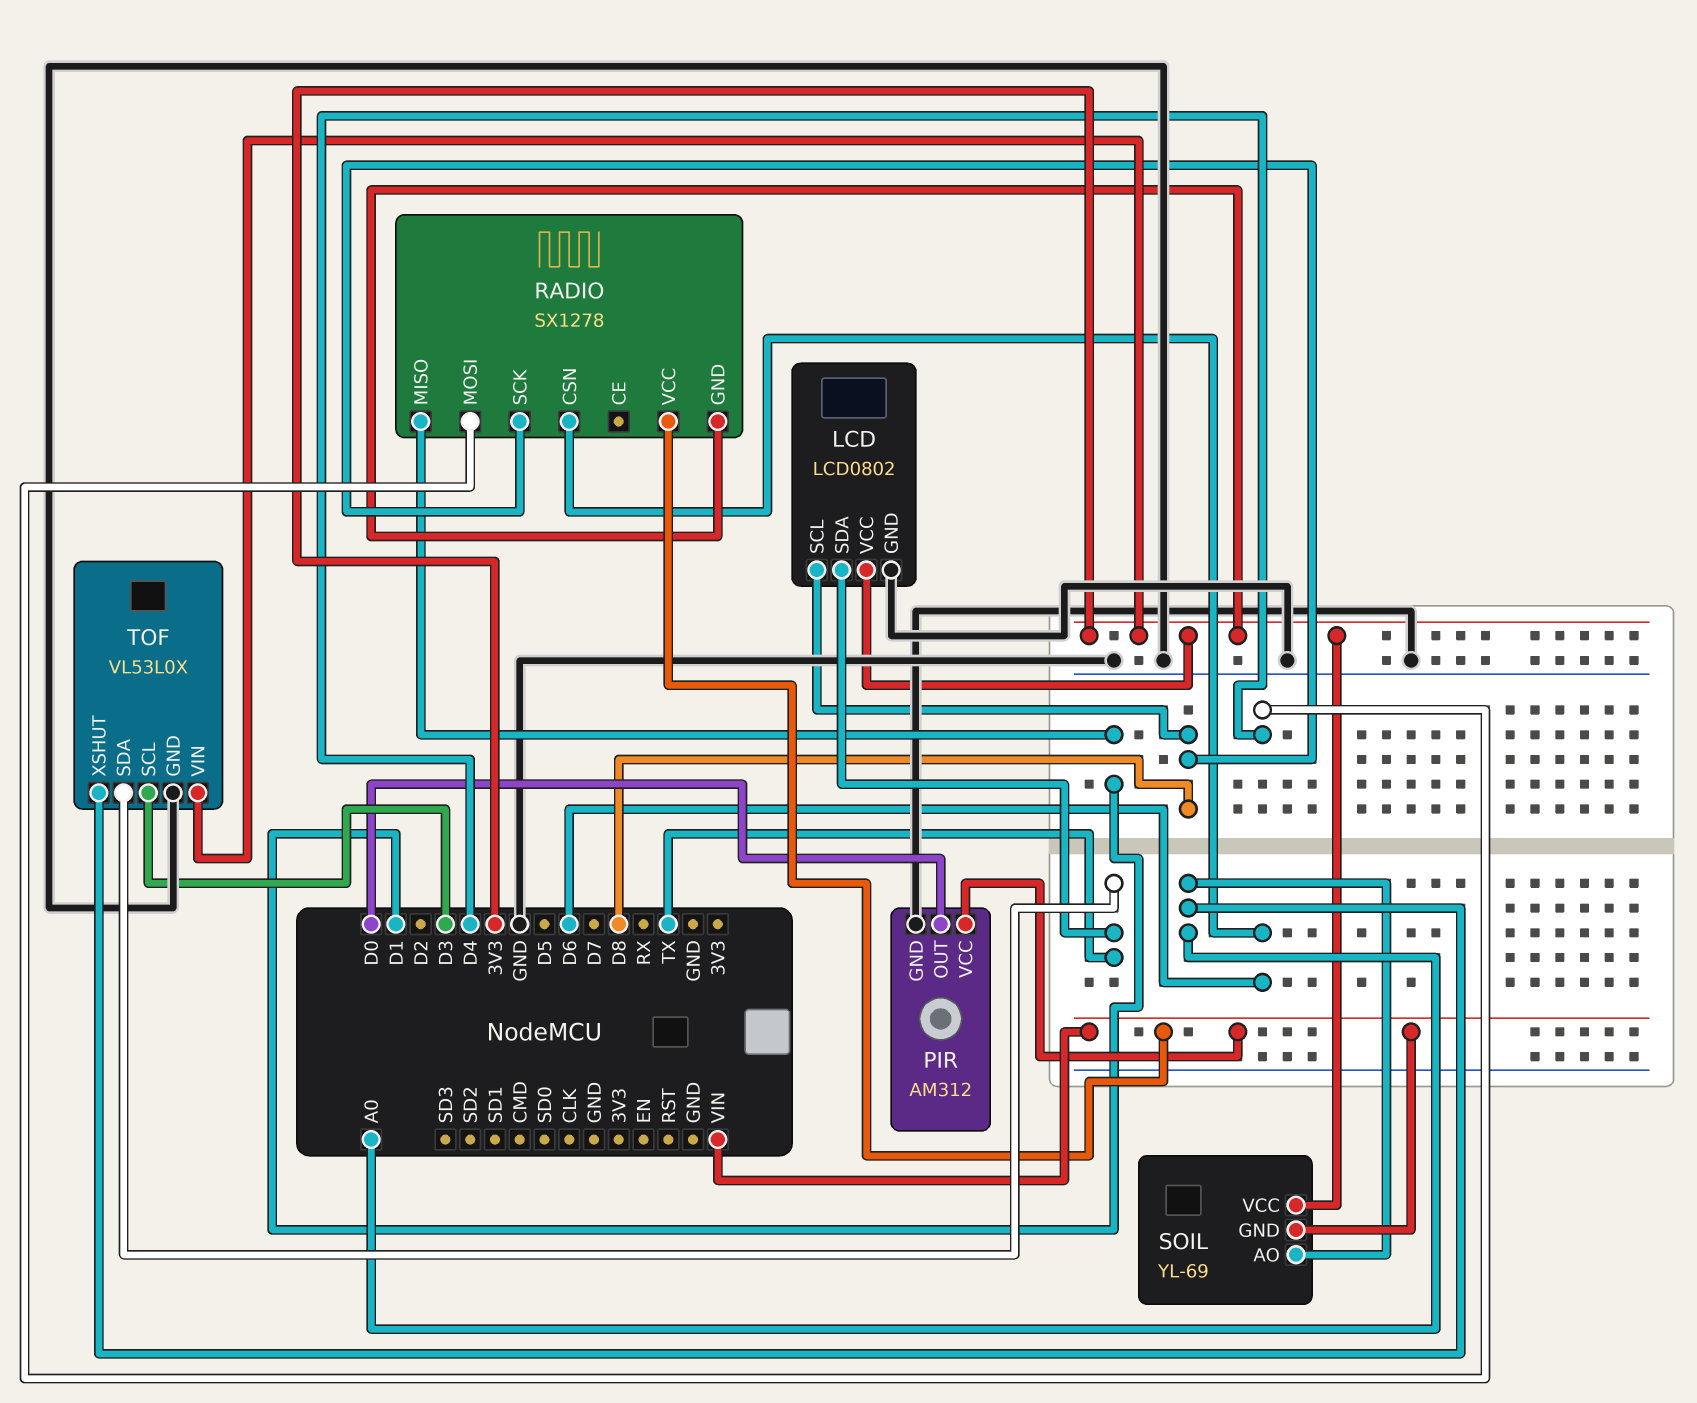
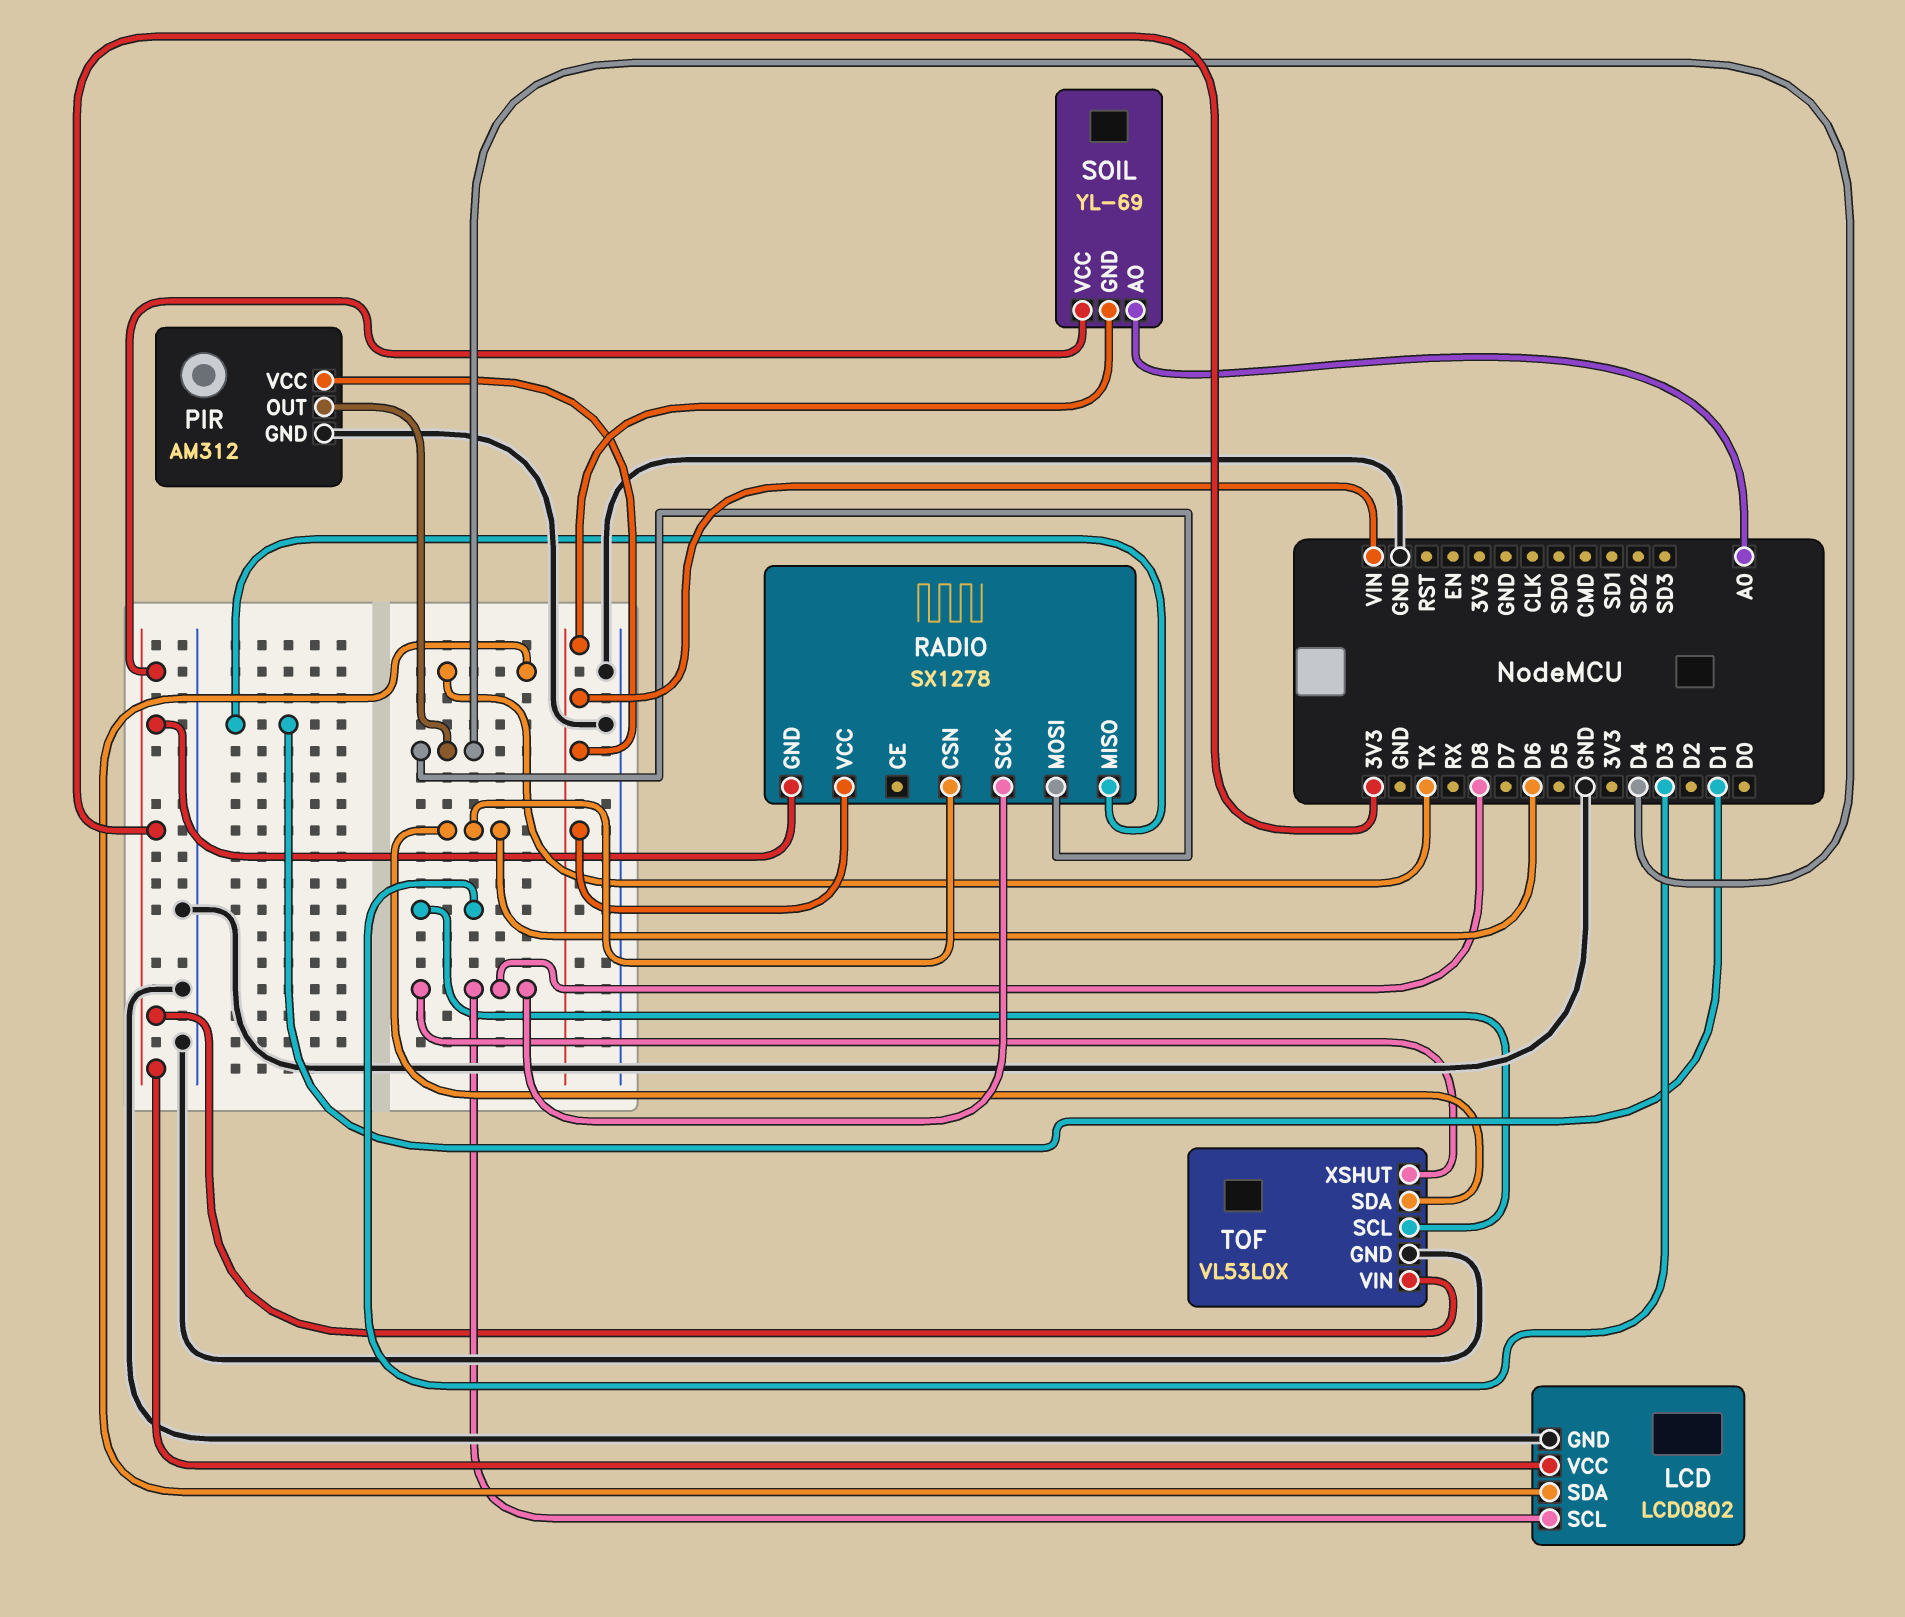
PIR pin OUT: D0 -> D4
TOF pin SDA: TX -> D6
TOF pin XSHUT: A0 -> D8

